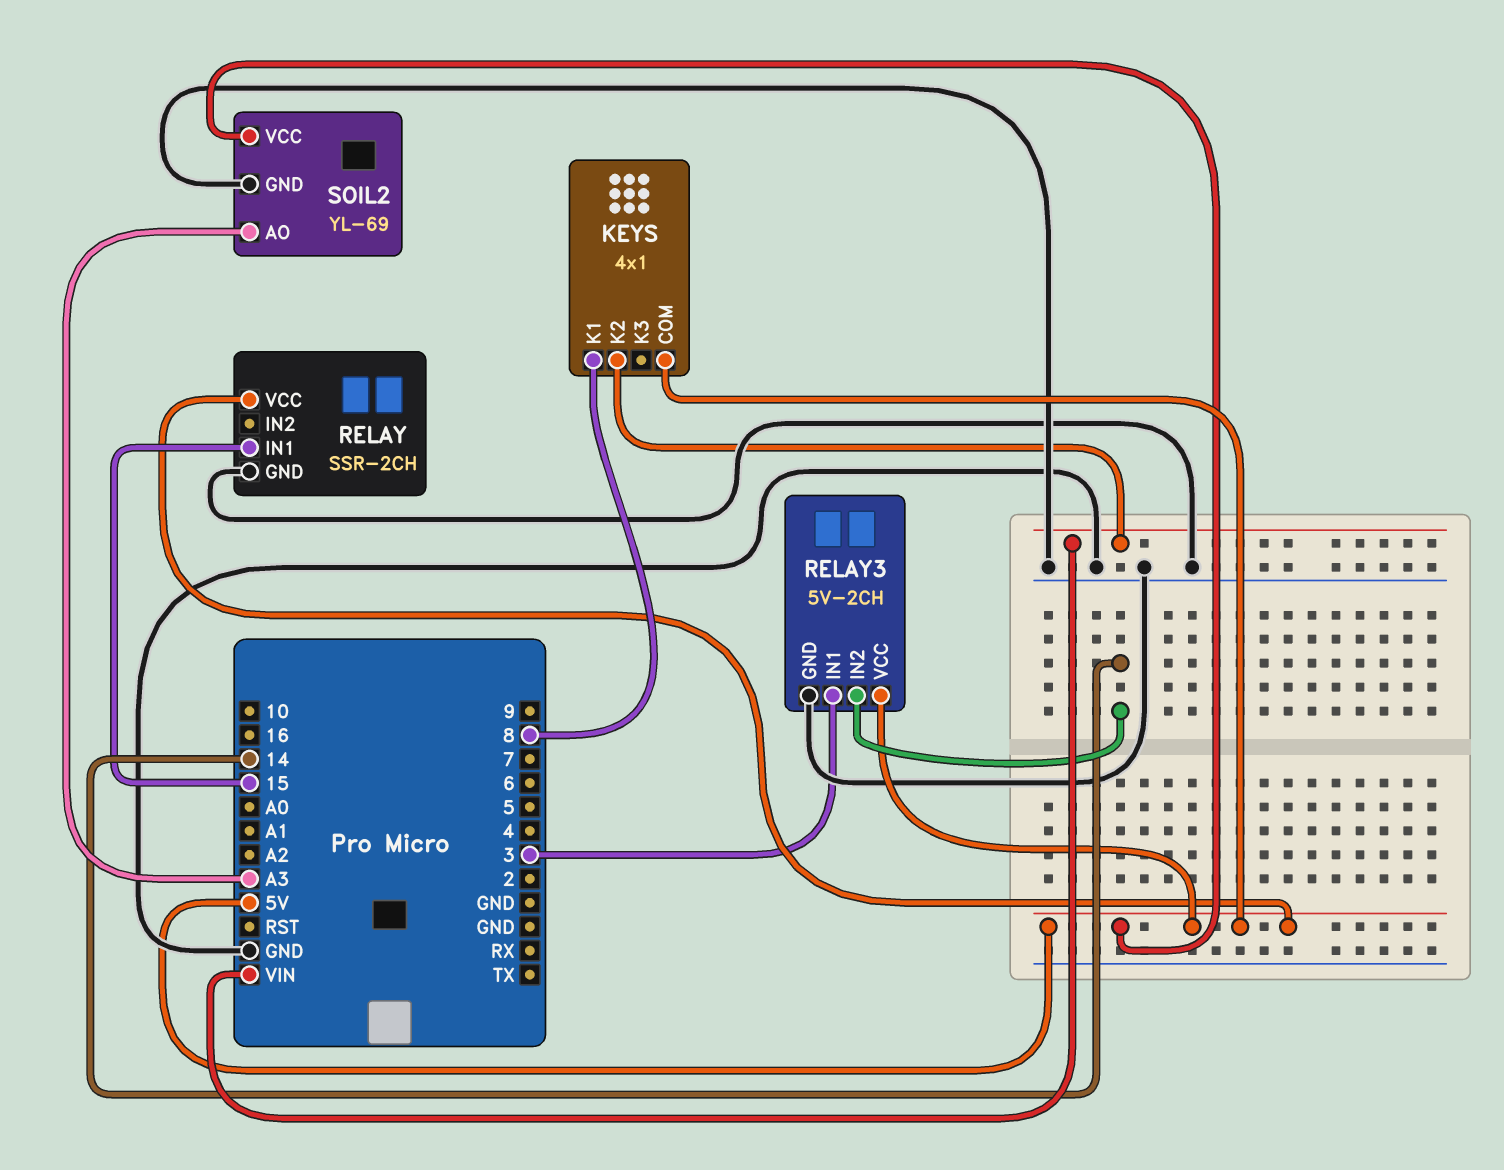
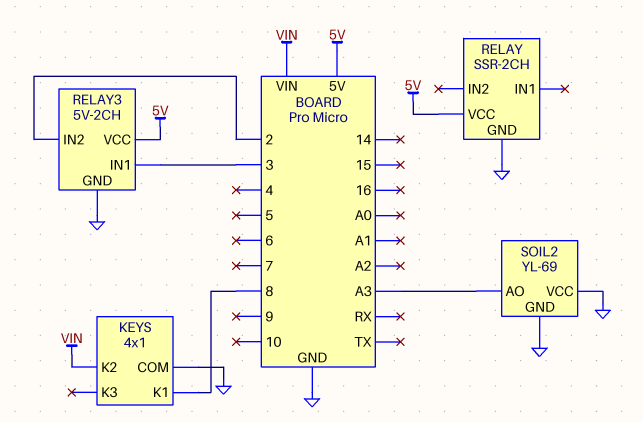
KEYS pin COM: 5V -> GND
RELAY pin IN1: 15 -> none
RELAY3 pin IN2: 14 -> 2
SOIL2 pin VCC: 5V -> GND

